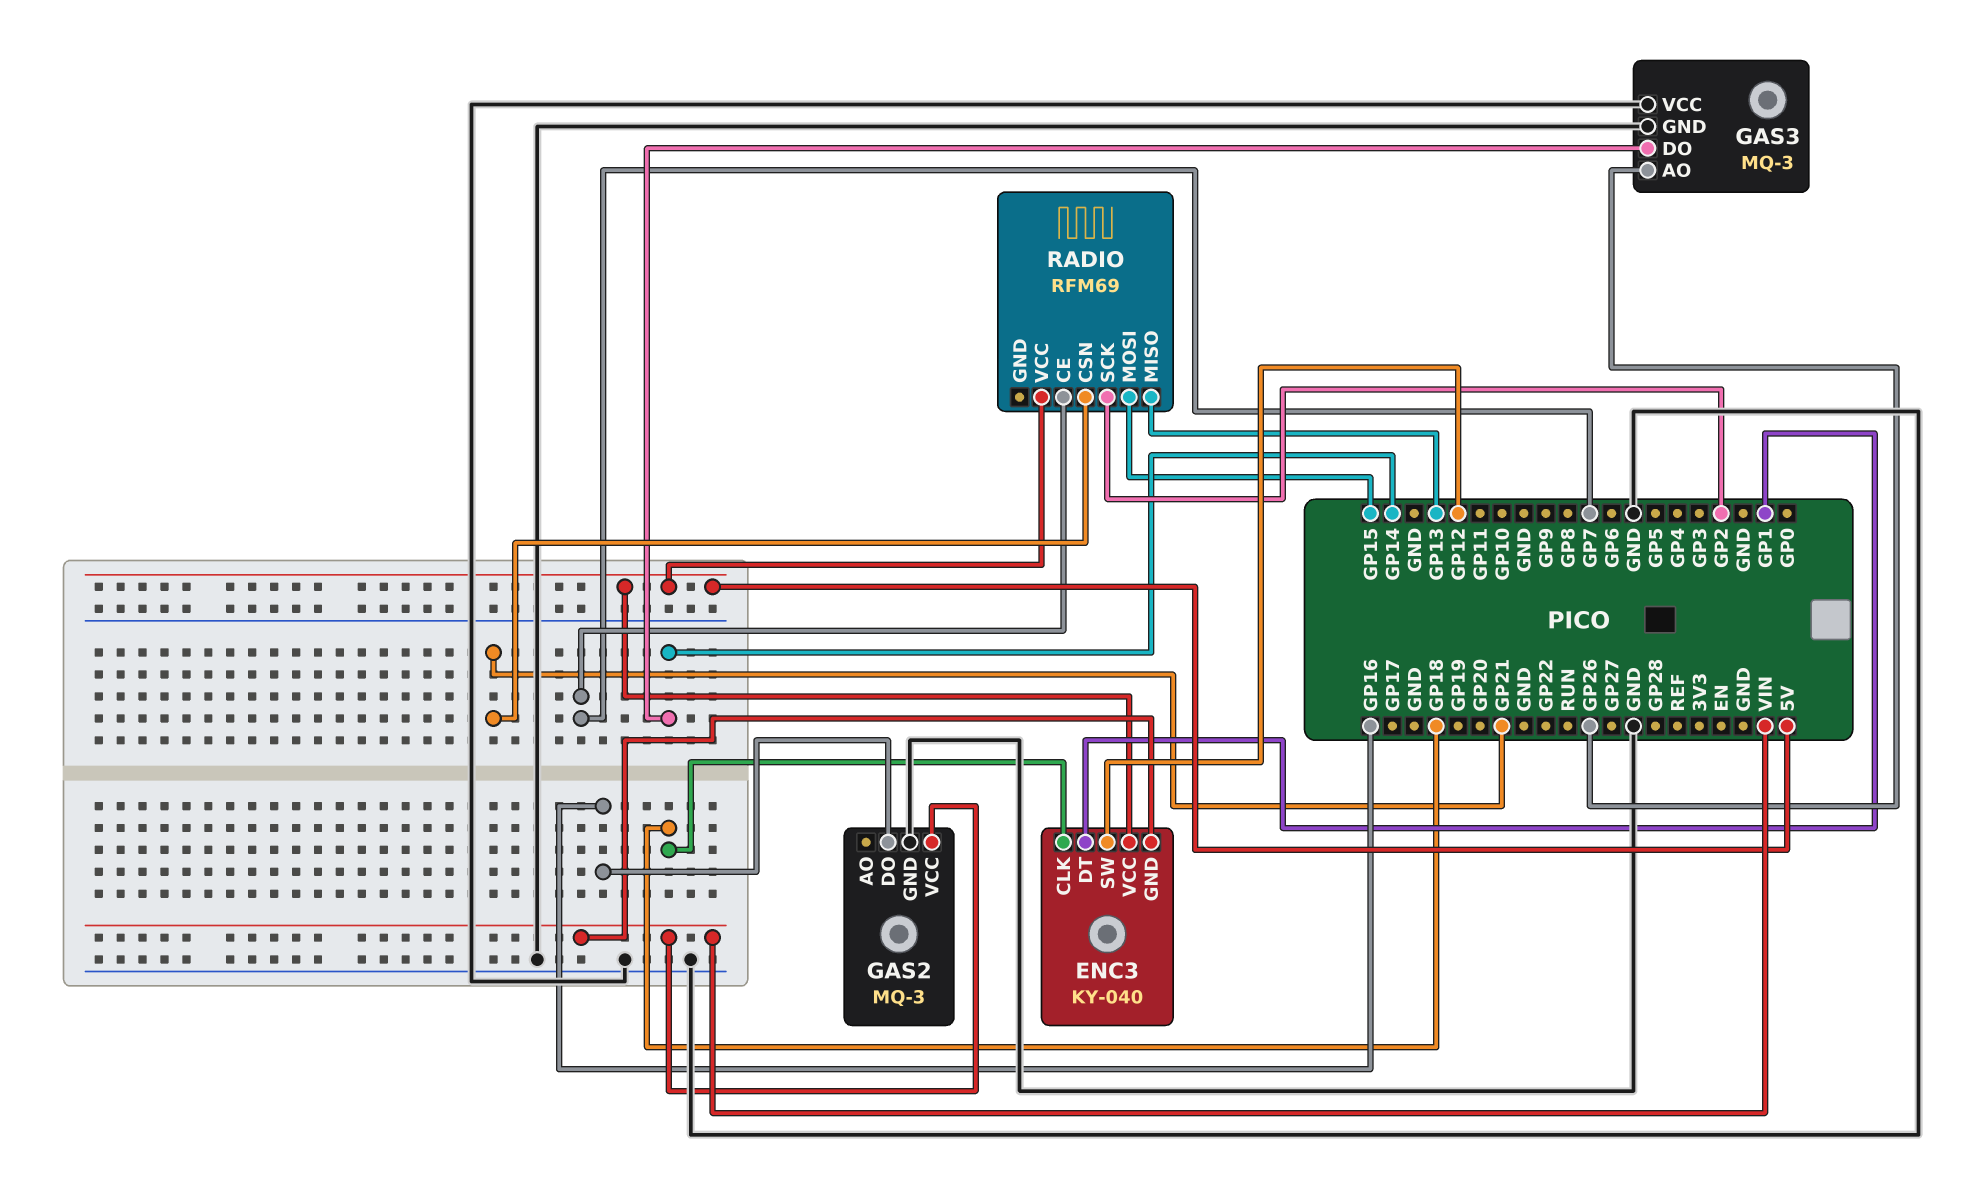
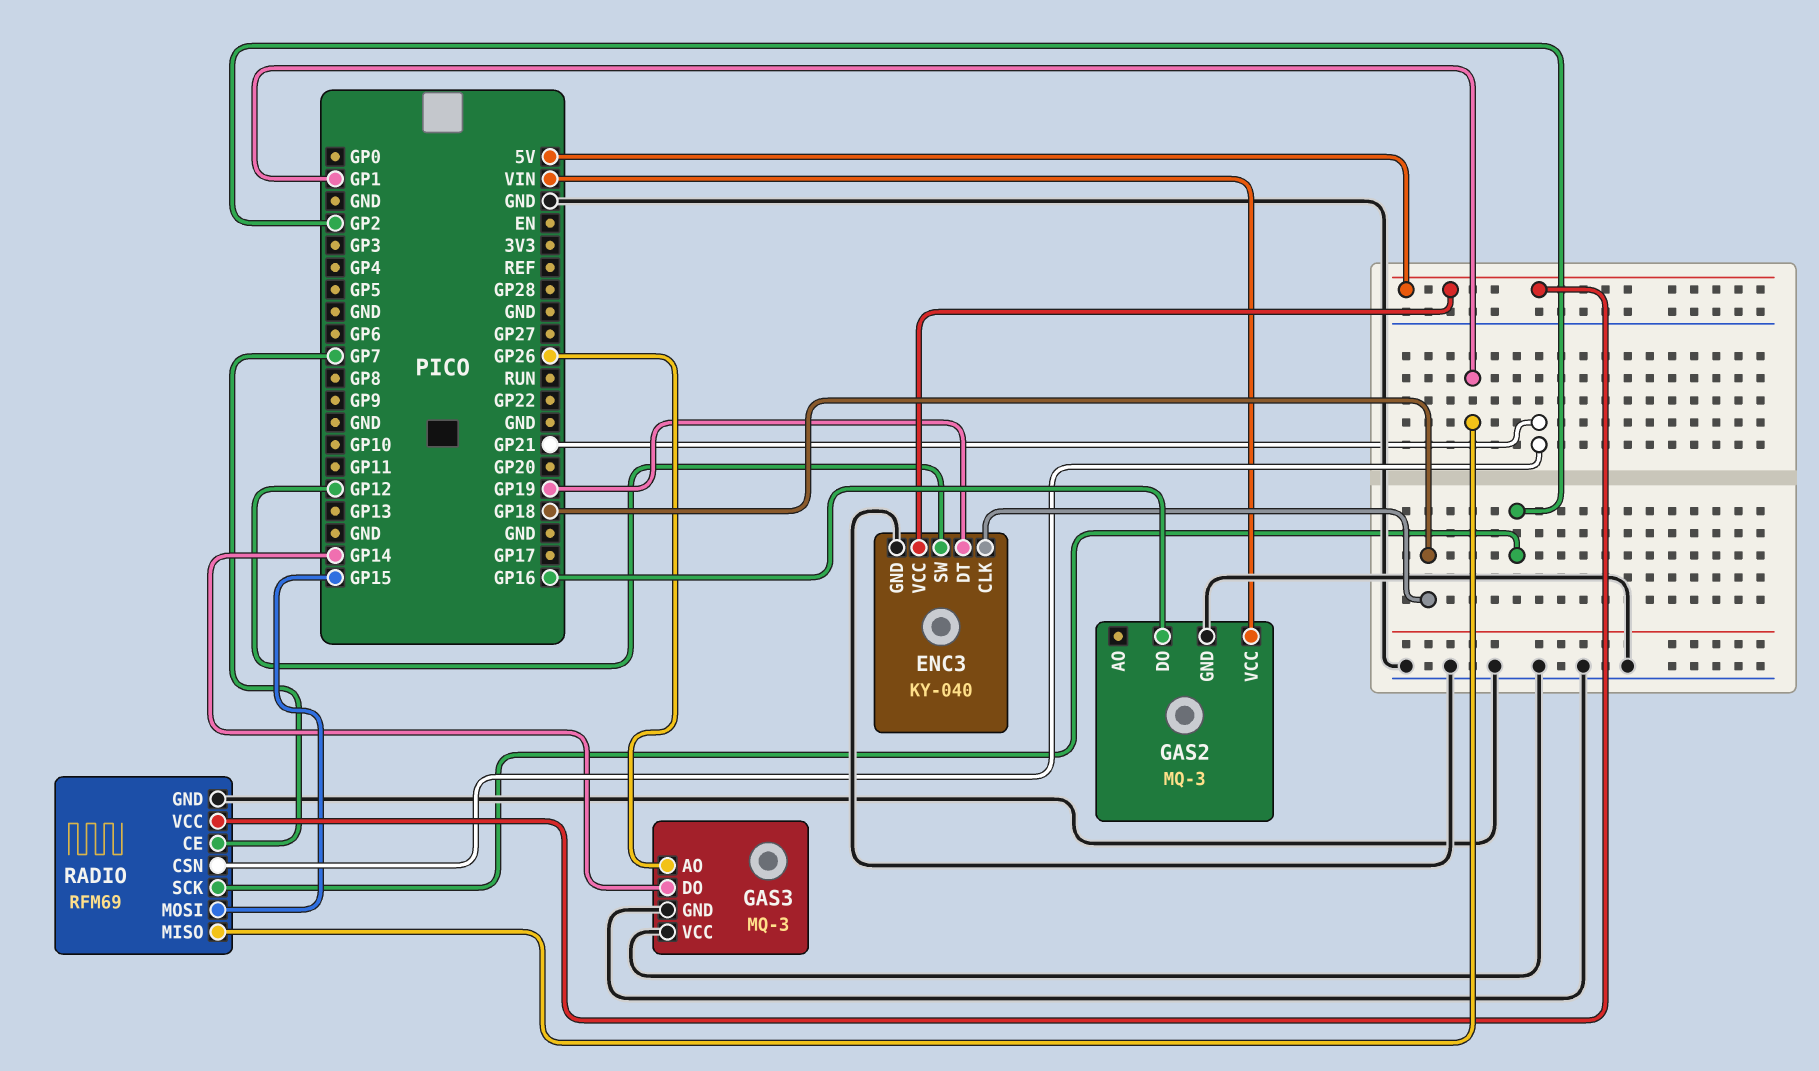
ENC3 pin DT: GP1 -> GP19
ENC3 pin GND: VIN -> GND
RADIO pin GND: none -> GND
RADIO pin MISO: GP13 -> GP1

